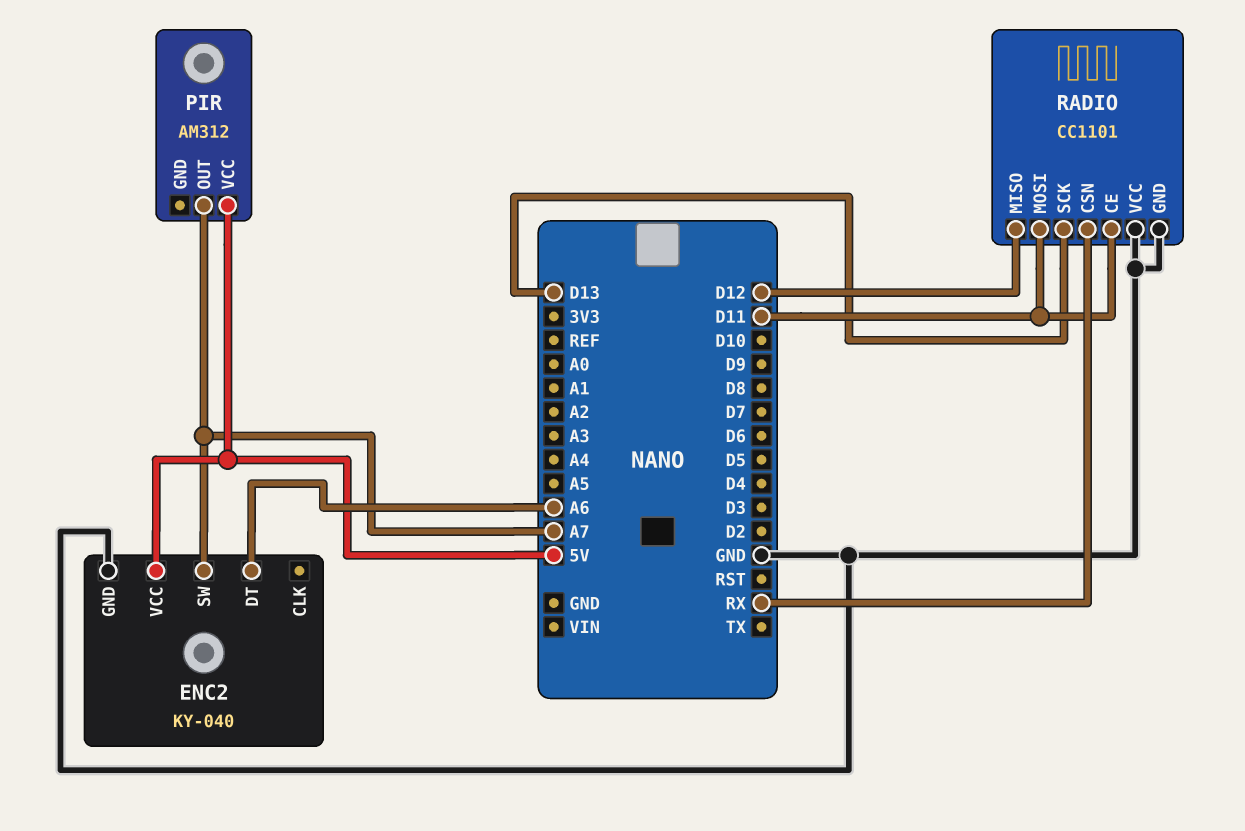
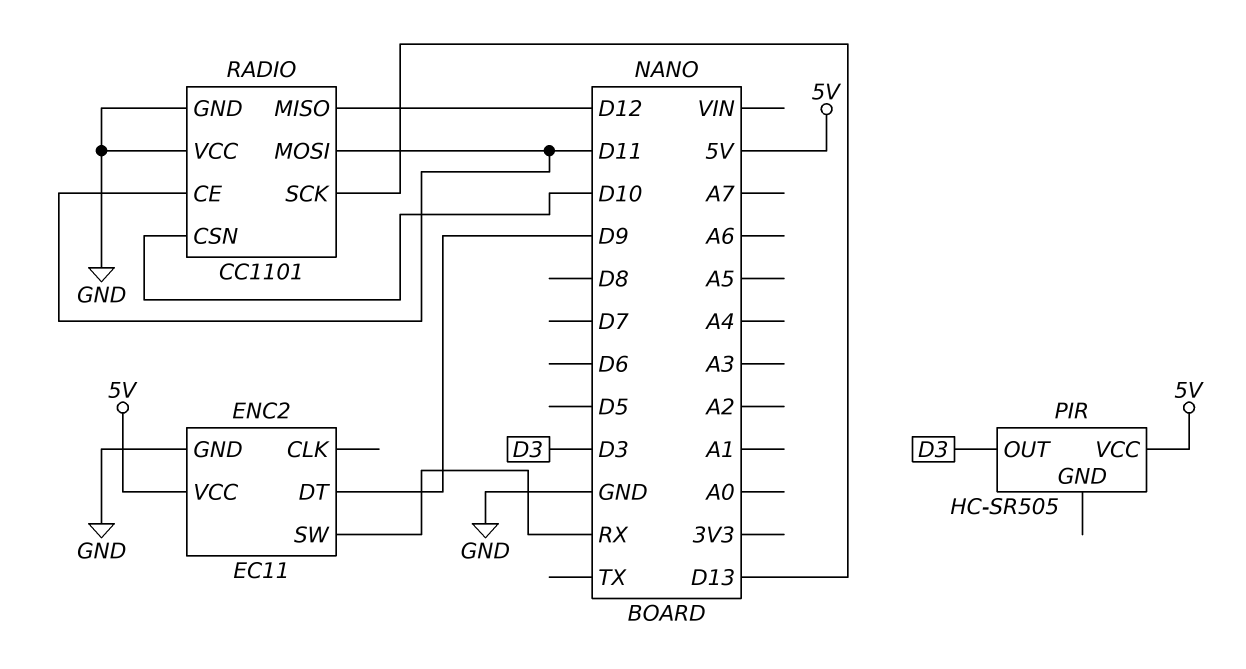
ENC2: KY-040 -> EC11
ENC2 pin DT: A6 -> D9
ENC2 pin SW: A7 -> RX
PIR: AM312 -> HC-SR505
PIR pin OUT: A7 -> D3
RADIO pin CSN: RX -> D10

